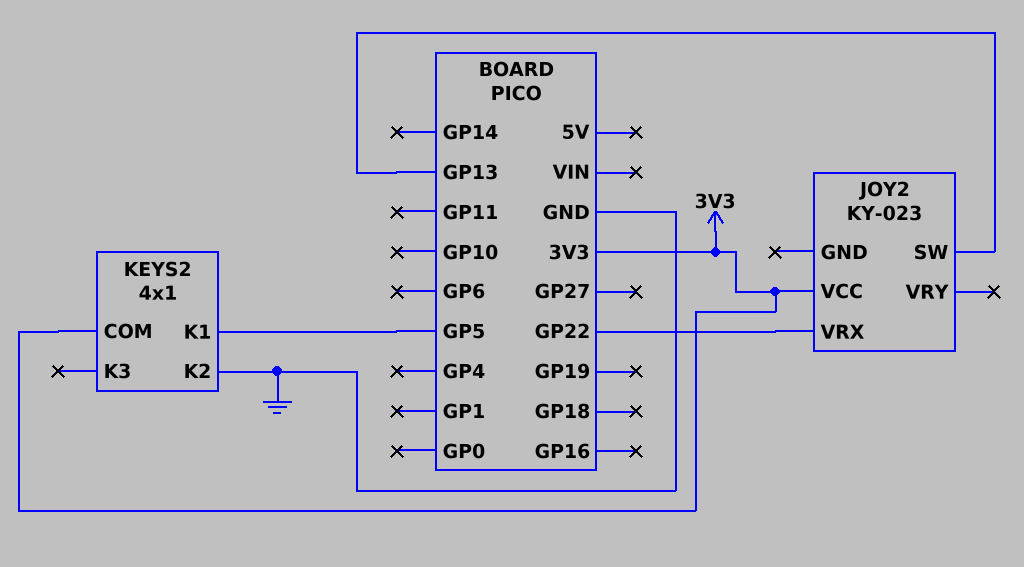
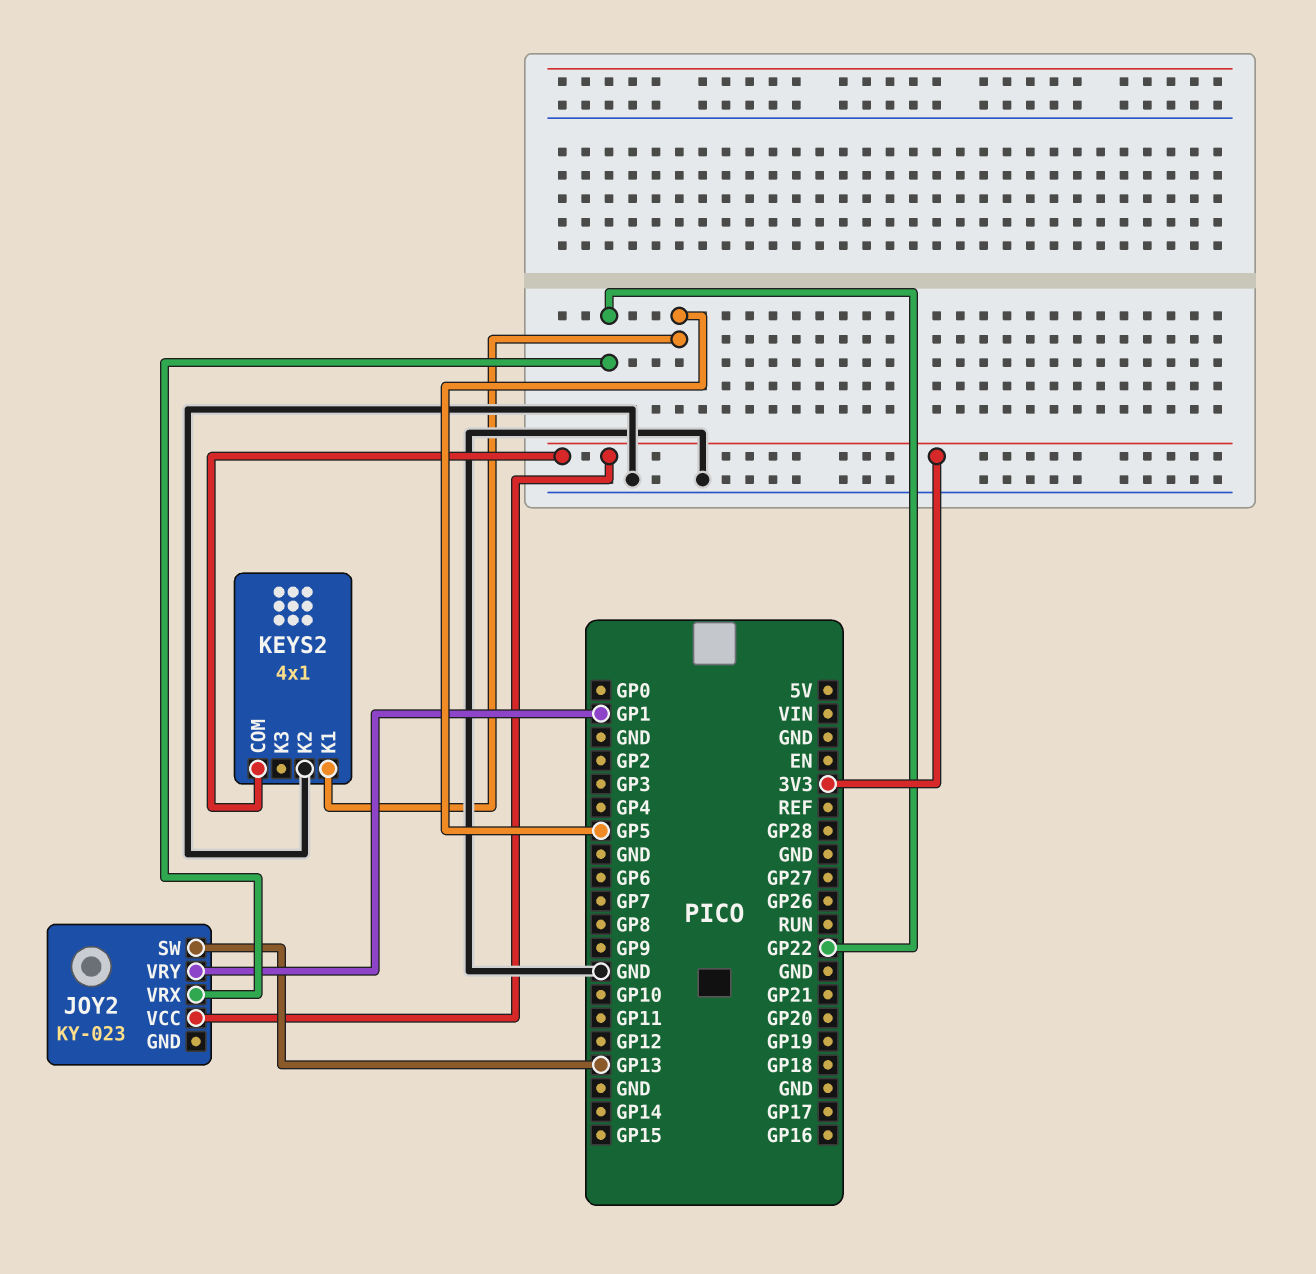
JOY2 pin VRY: none -> GP1

